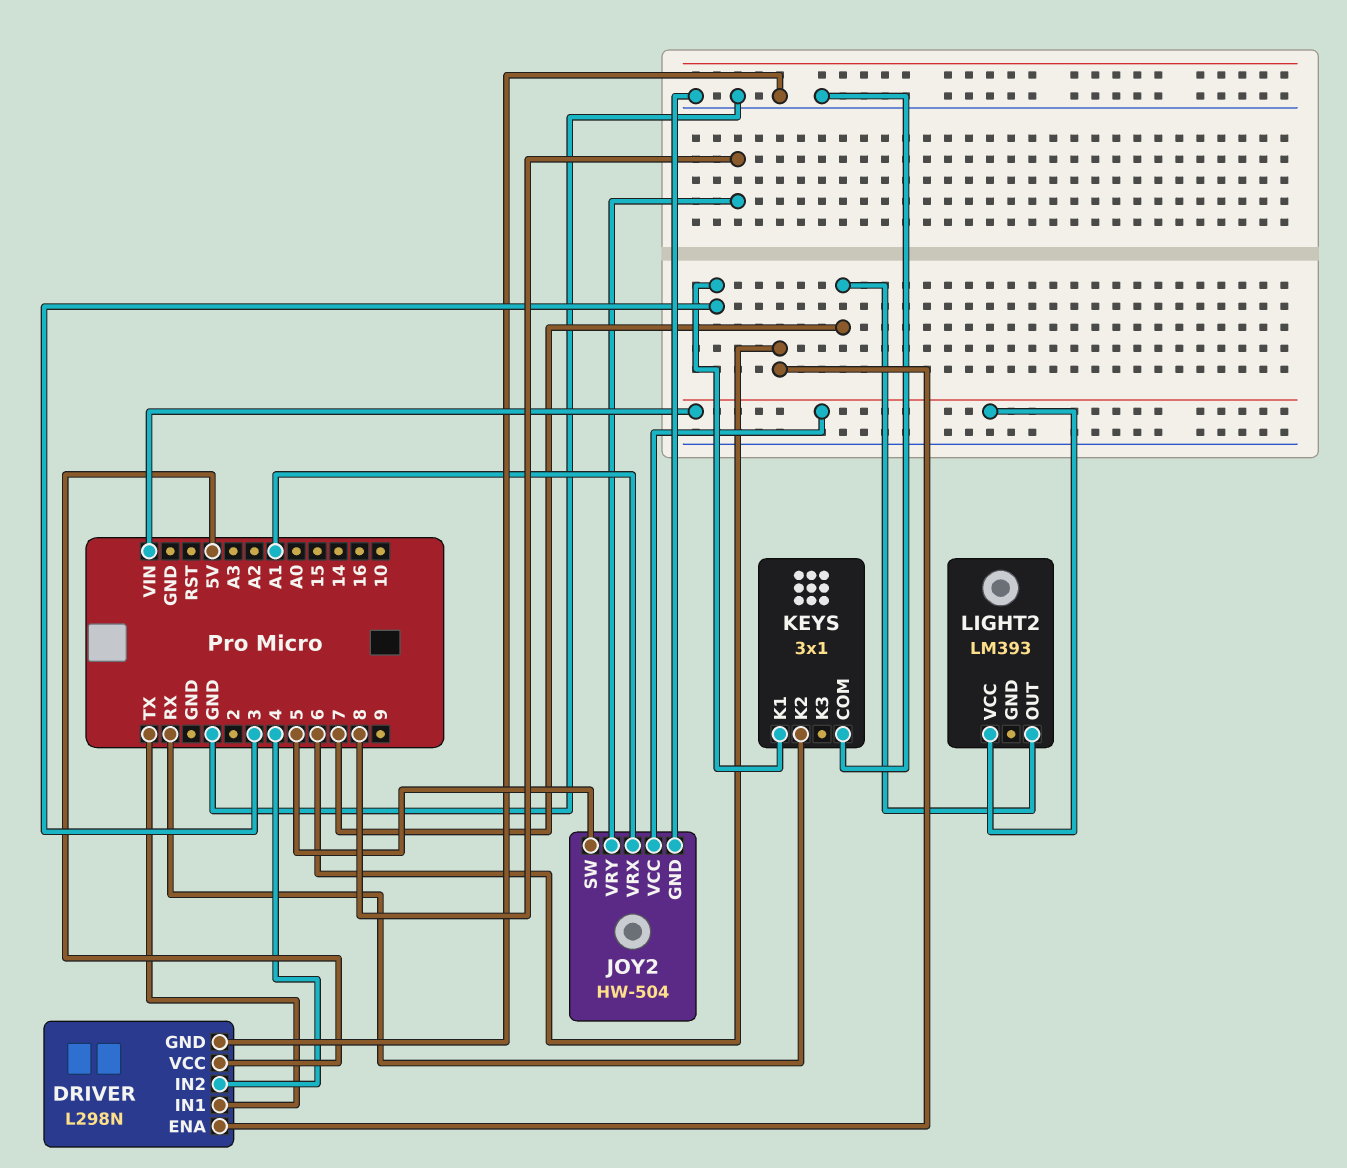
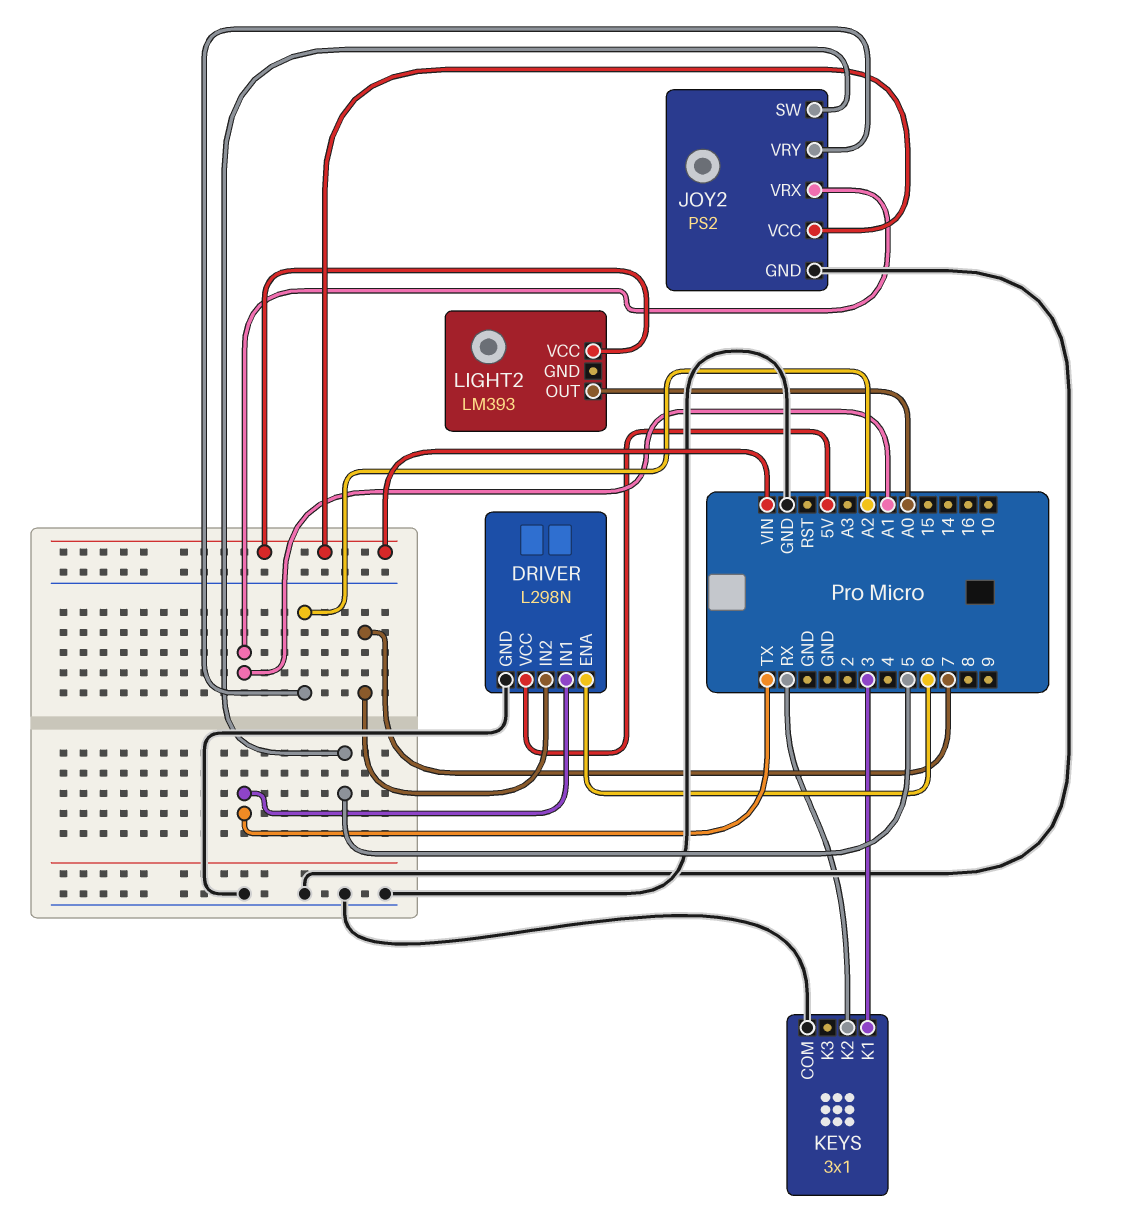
DRIVER pin IN2: 4 -> 7
JOY2: HW-504 -> PS2
JOY2 pin VRY: 8 -> A2
LIGHT2 pin OUT: 7 -> A0

